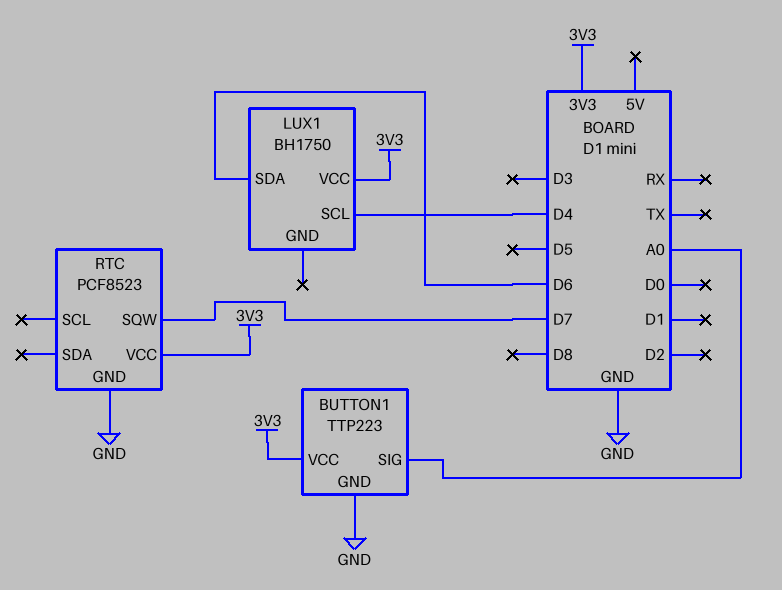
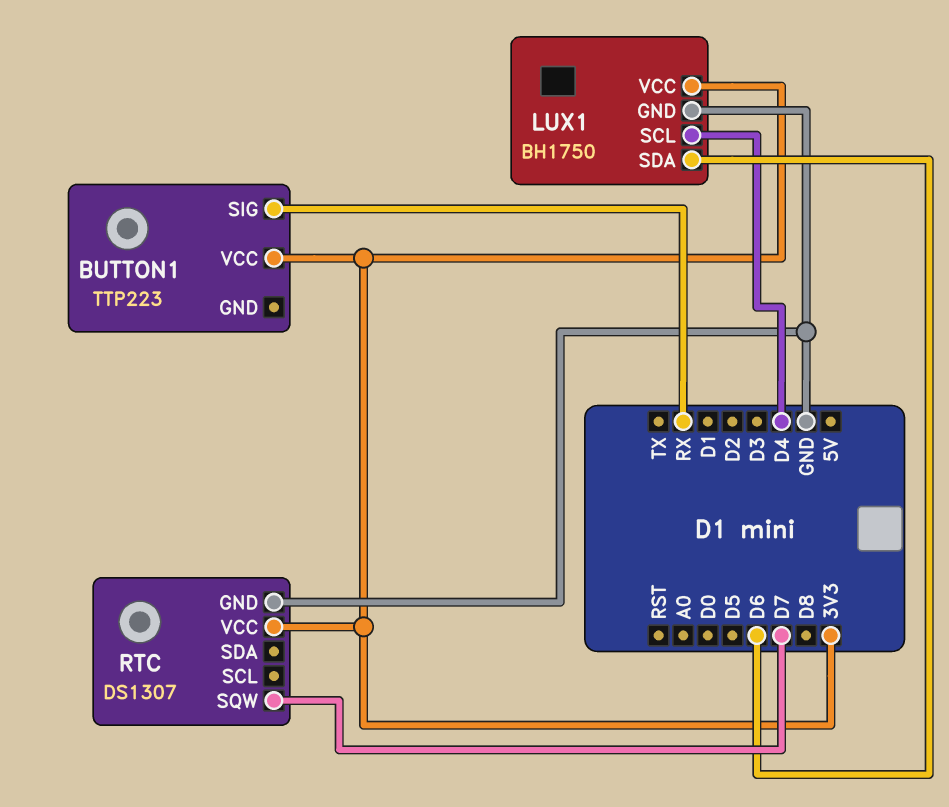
BUTTON1 pin GND: GND -> none
BUTTON1 pin SIG: A0 -> RX
LUX1 pin GND: none -> GND
RTC: PCF8523 -> DS1307

